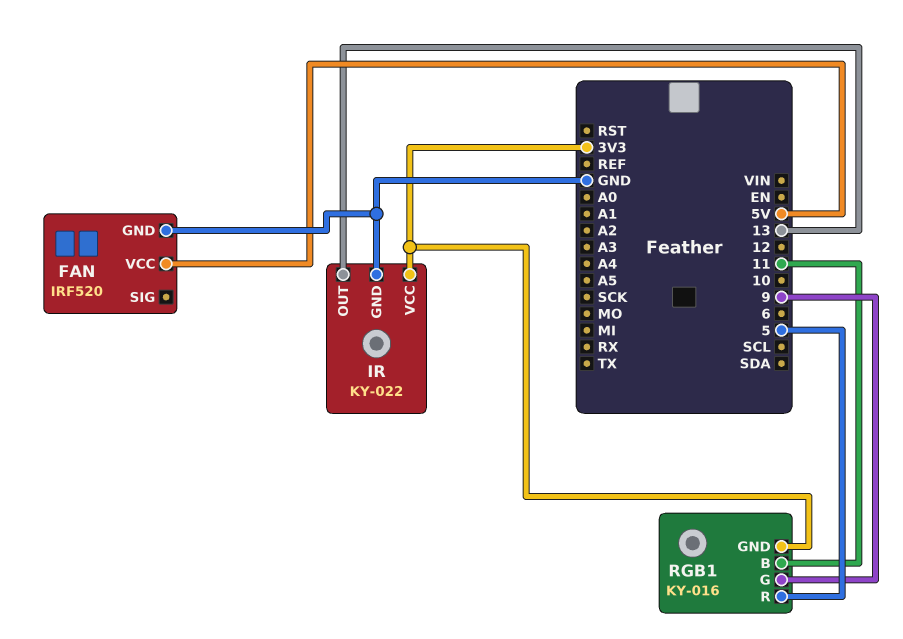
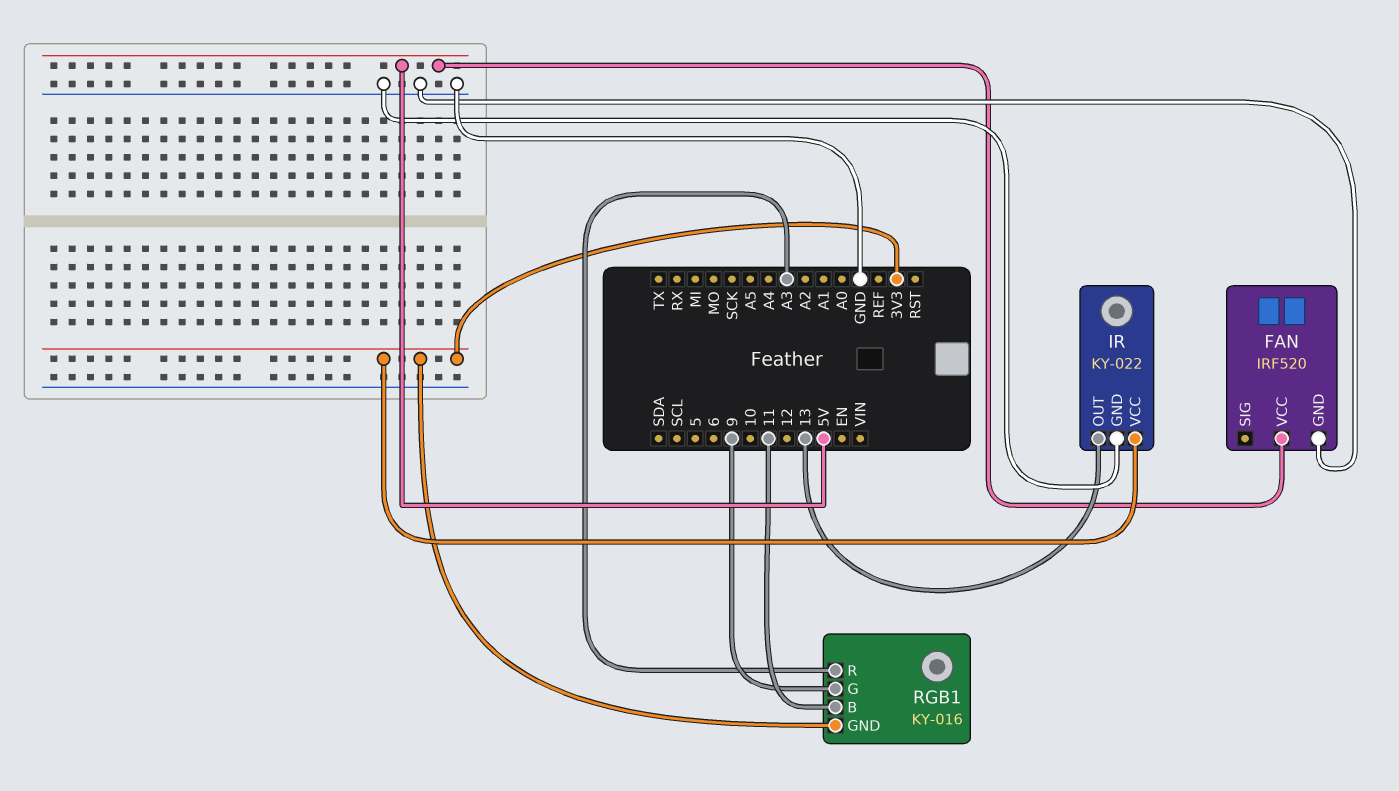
RGB1 pin R: 5 -> A3

